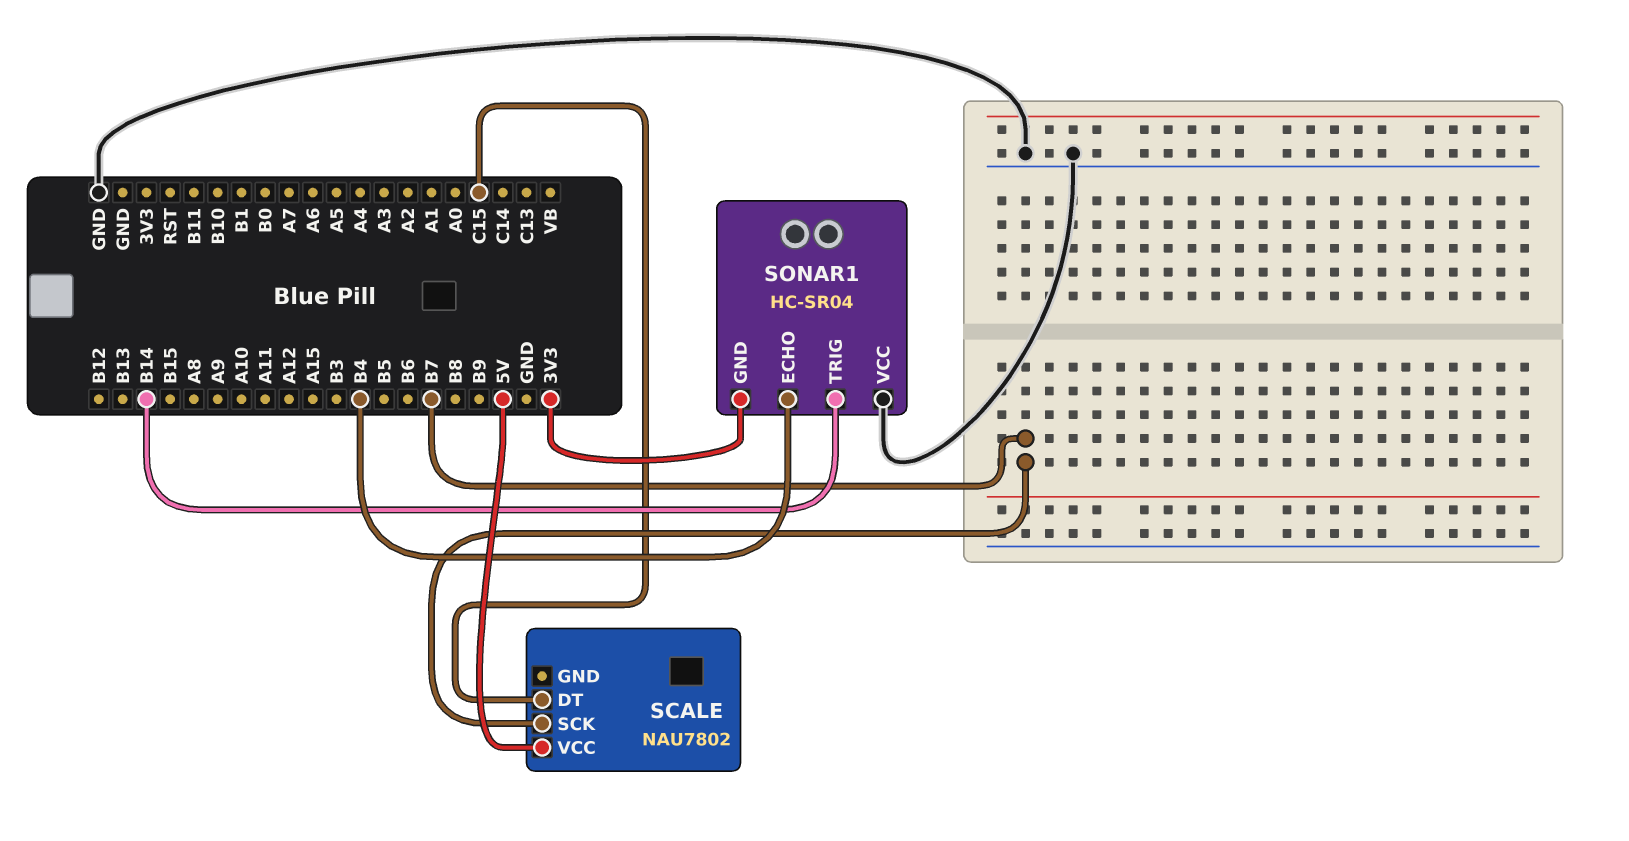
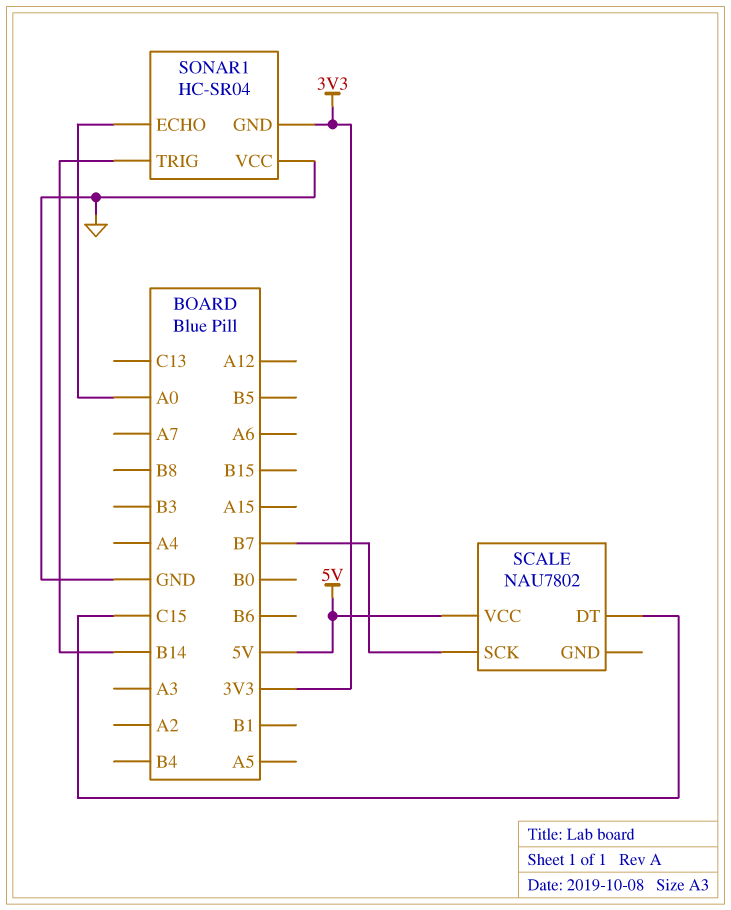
SONAR1 pin ECHO: B4 -> A0

